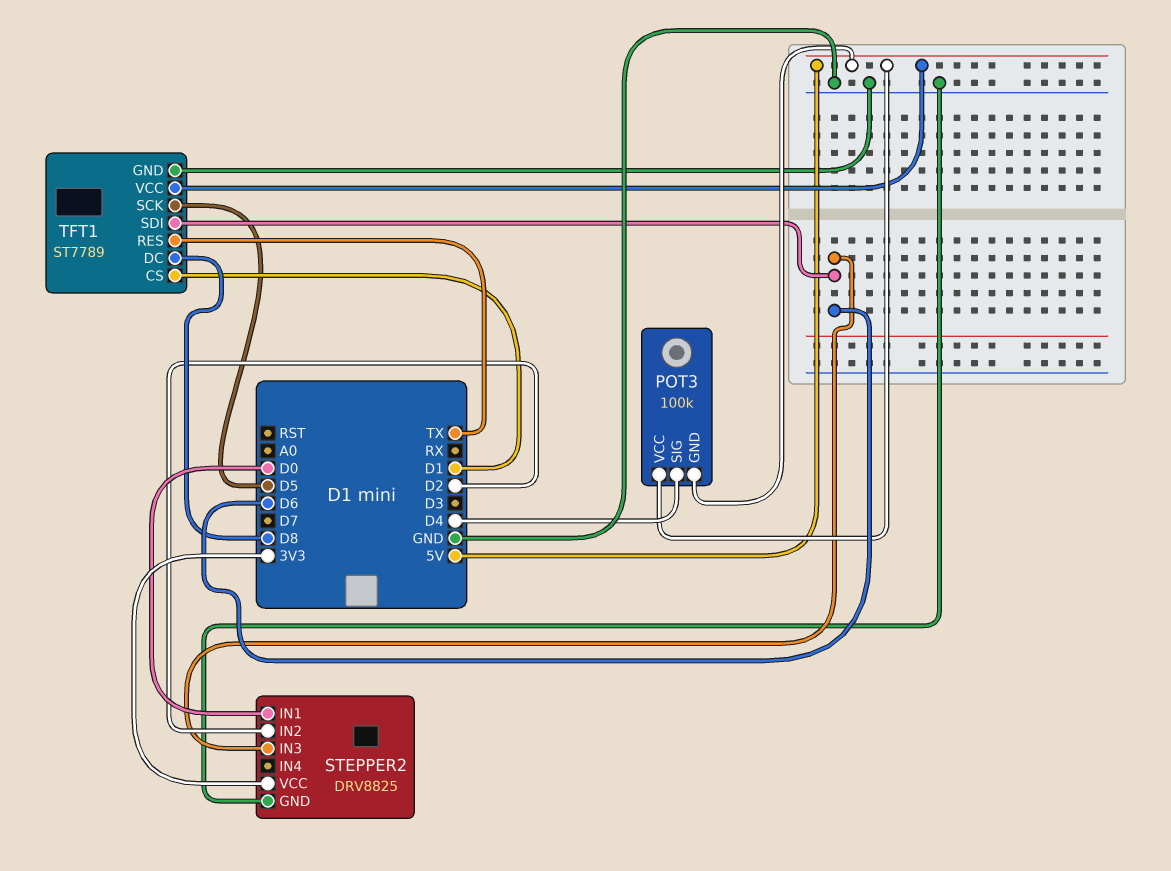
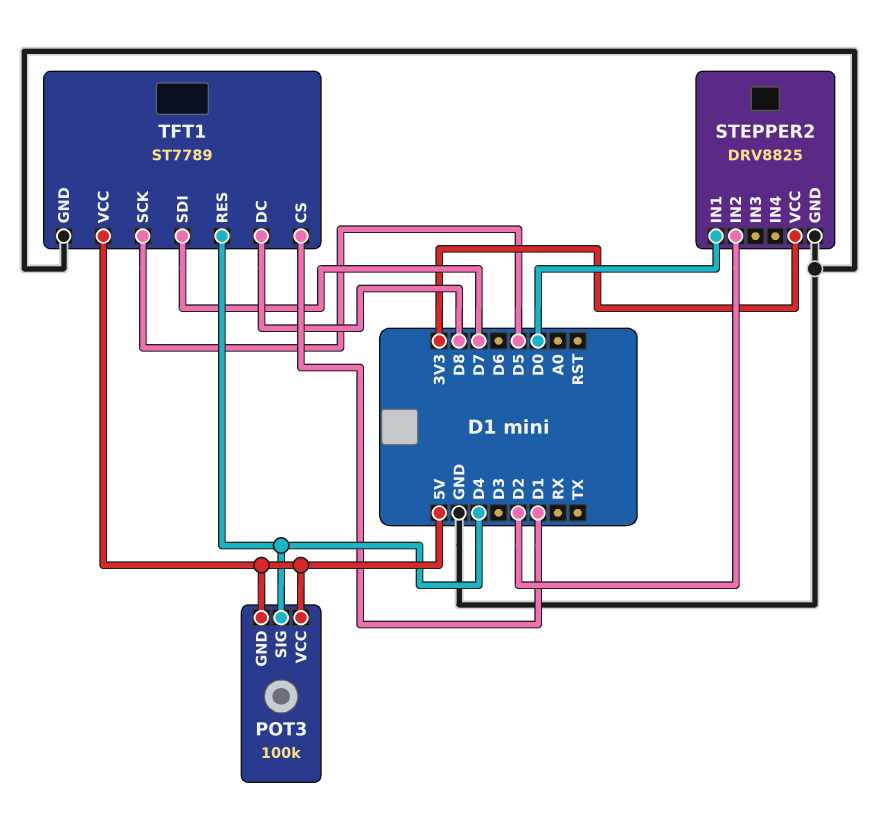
STEPPER2 pin IN3: D6 -> none
TFT1 pin RES: TX -> D4
TFT1 pin SDI: D6 -> D7

